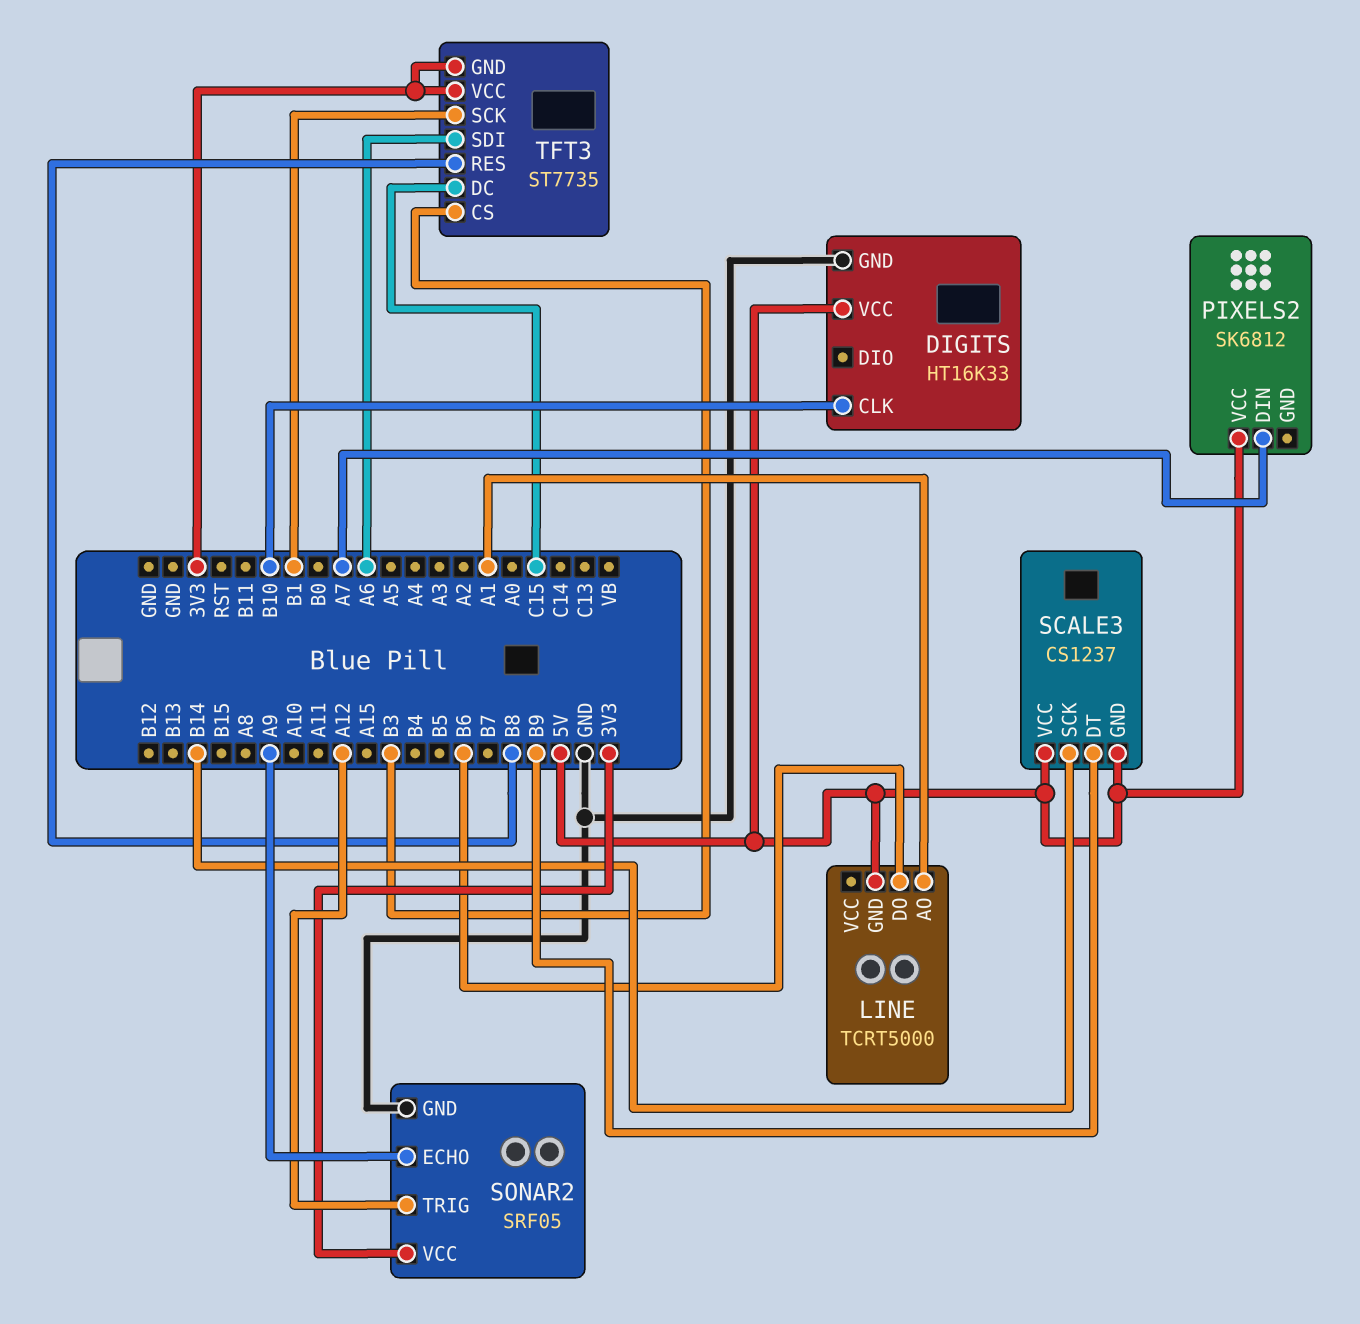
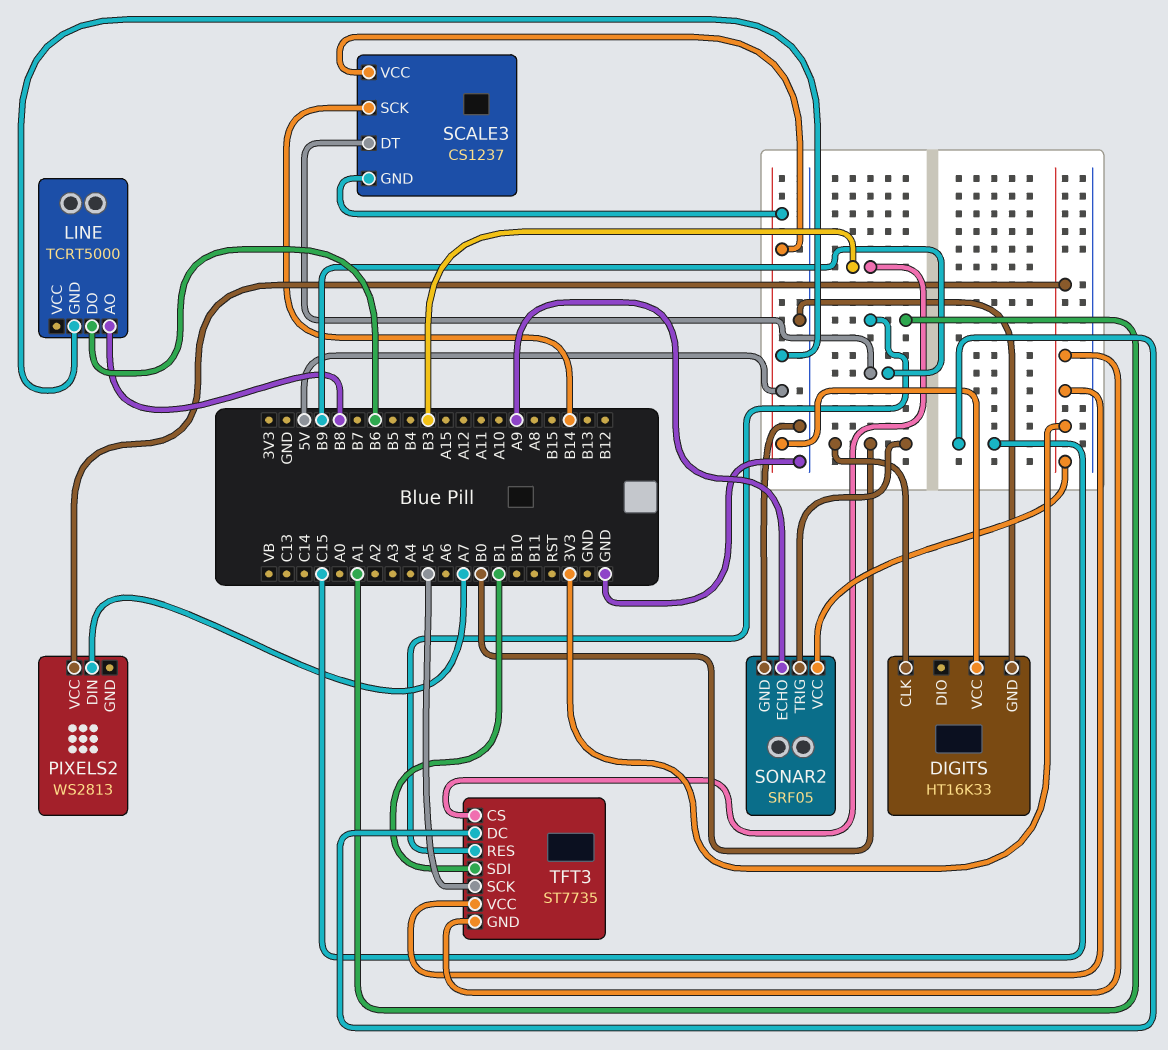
DIGITS pin CLK: B10 -> B0
LINE pin AO: A1 -> B8
PIXELS2: SK6812 -> WS2813
PIXELS2 pin VCC: 5V -> 3V3
SONAR2 pin TRIG: A12 -> B0
TFT3 pin RES: B8 -> A1
TFT3 pin SCK: B1 -> A5
TFT3 pin SDI: A6 -> B1

